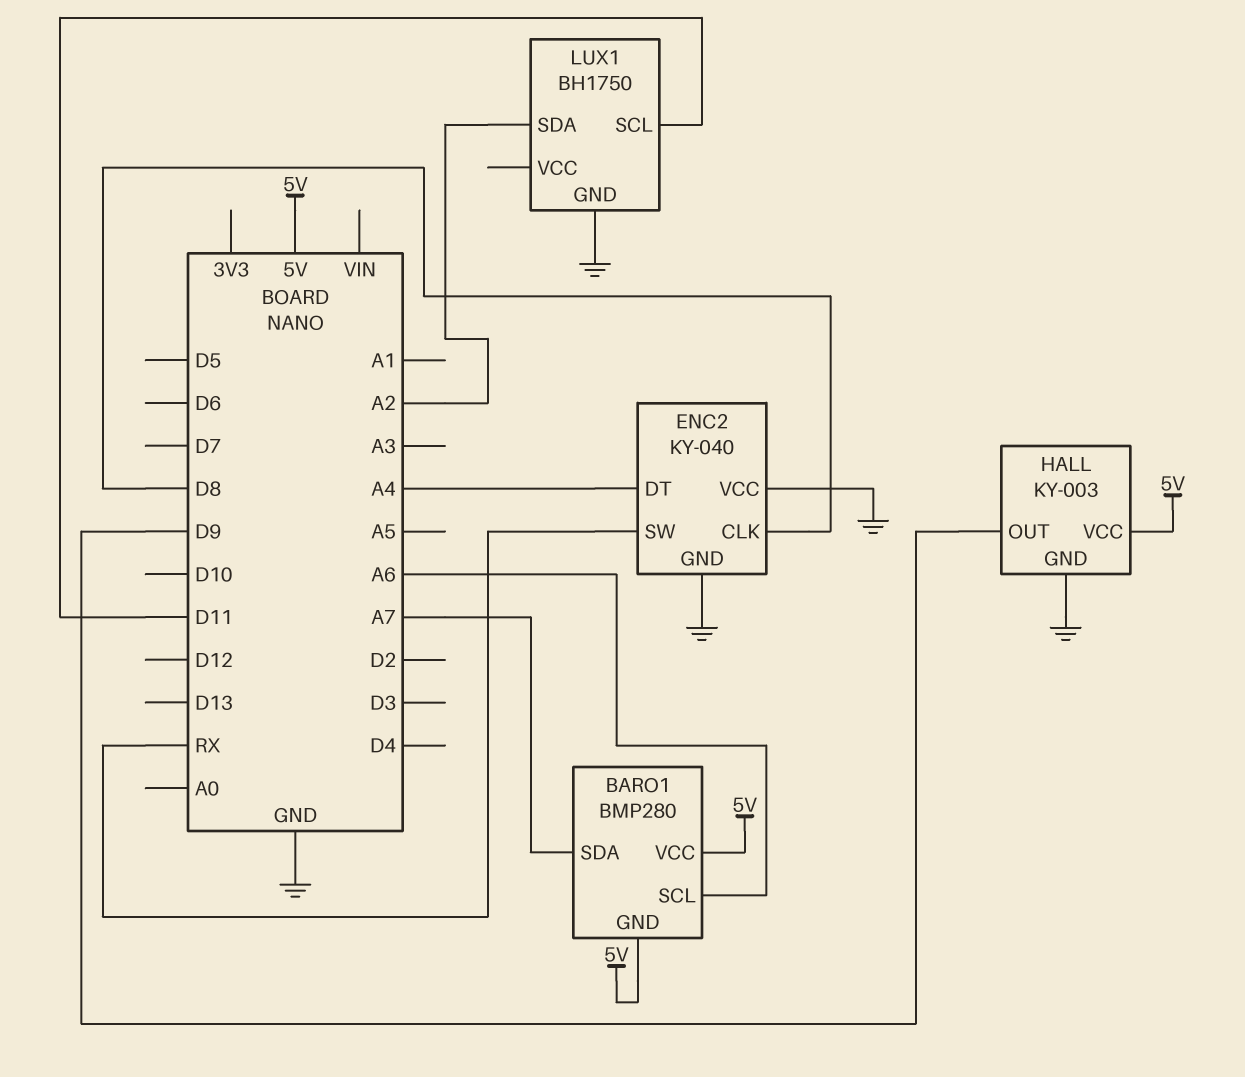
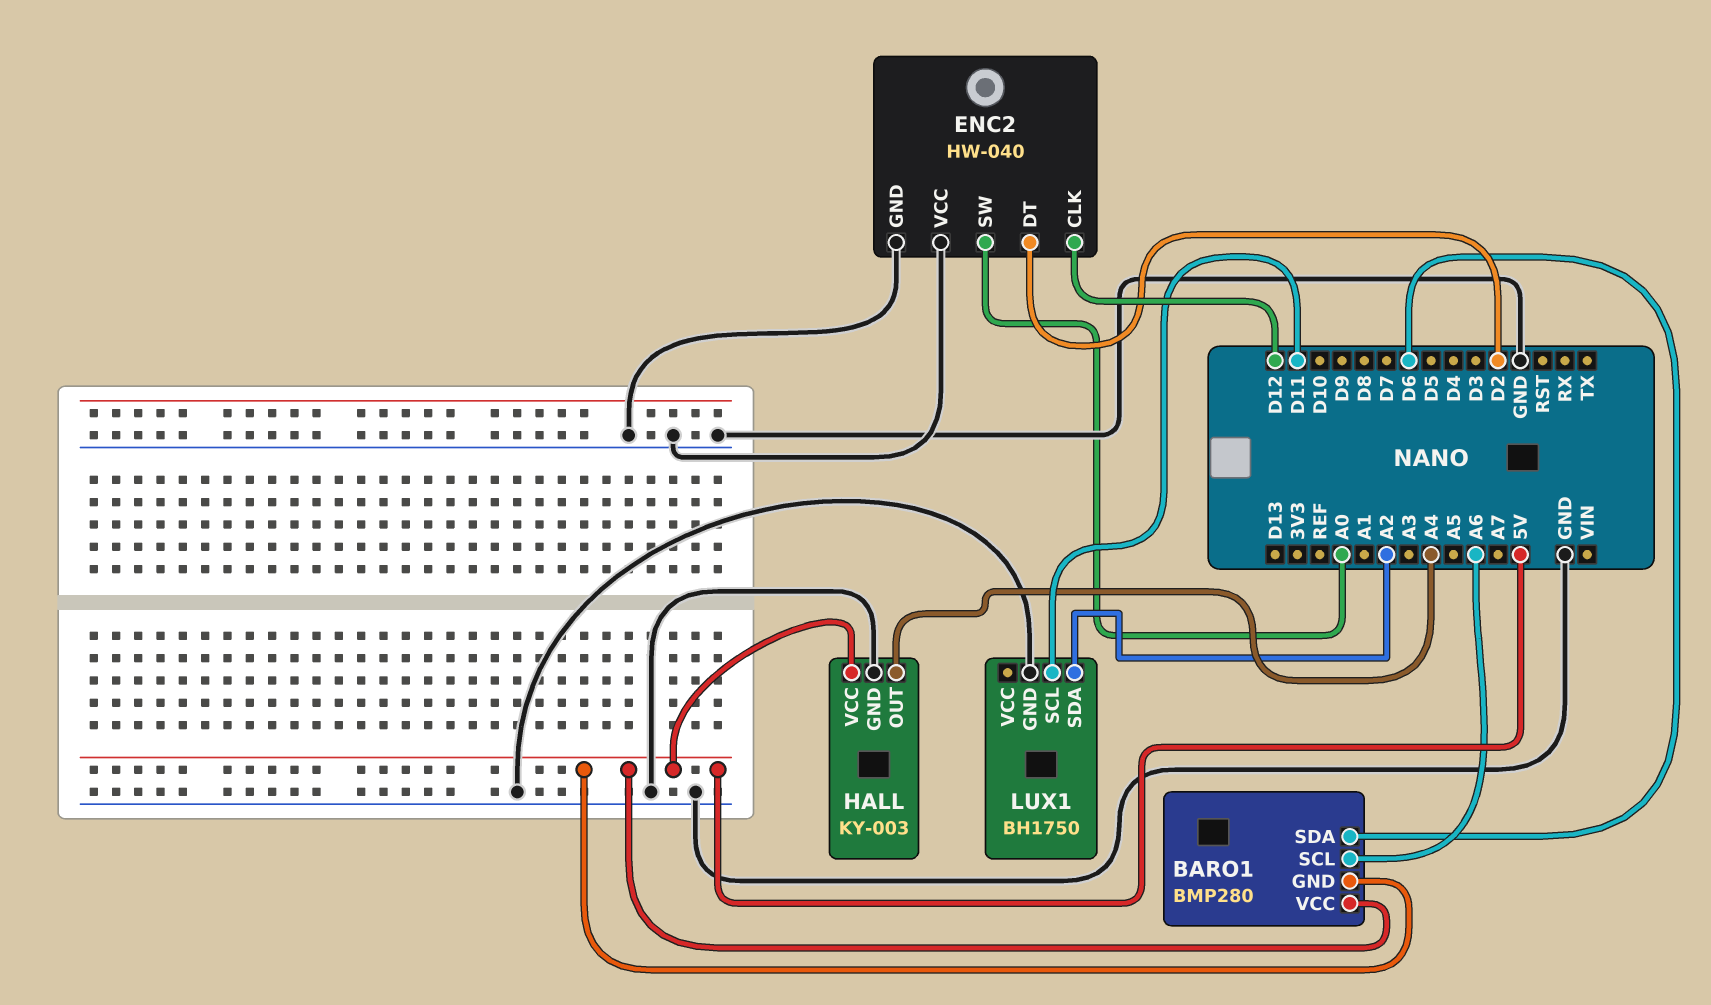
BARO1 pin SDA: A7 -> D6
ENC2: KY-040 -> HW-040
ENC2 pin CLK: D8 -> D12
ENC2 pin DT: A4 -> D2
ENC2 pin SW: RX -> A0
HALL pin OUT: D9 -> A4

